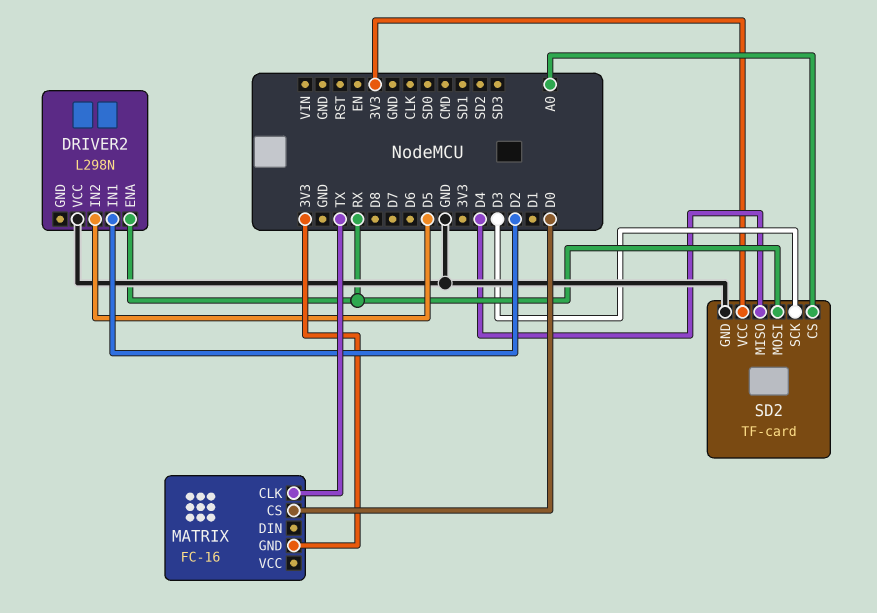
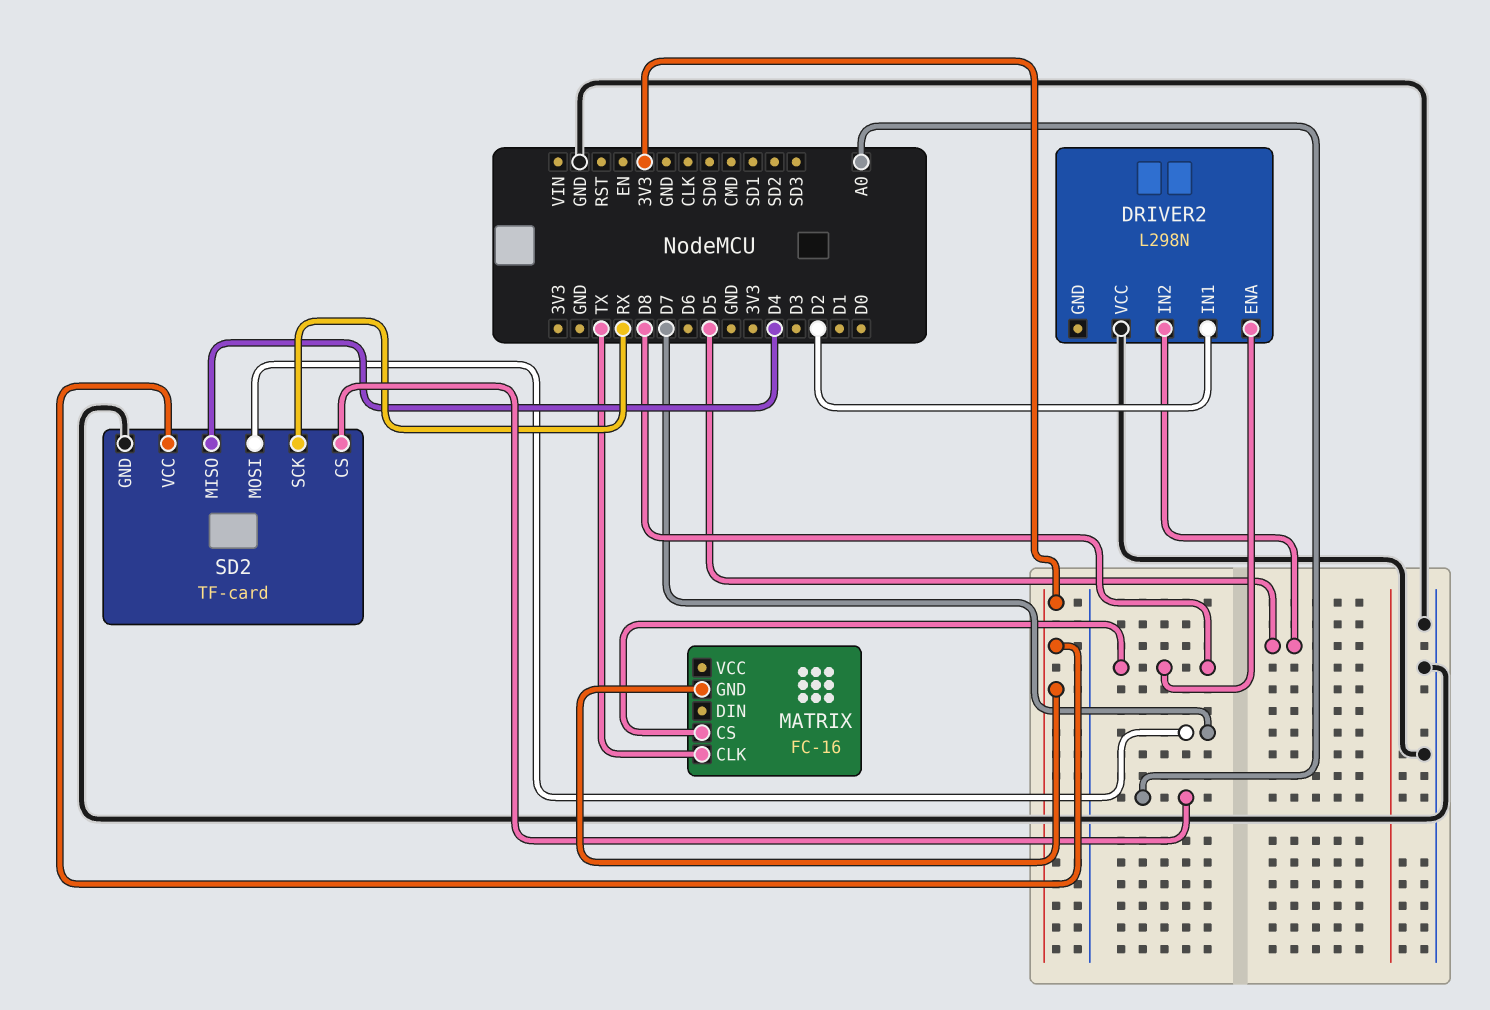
DRIVER2 pin ENA: RX -> D8
MATRIX pin CS: D0 -> D8
SD2 pin MOSI: RX -> D7
SD2 pin SCK: D3 -> RX

